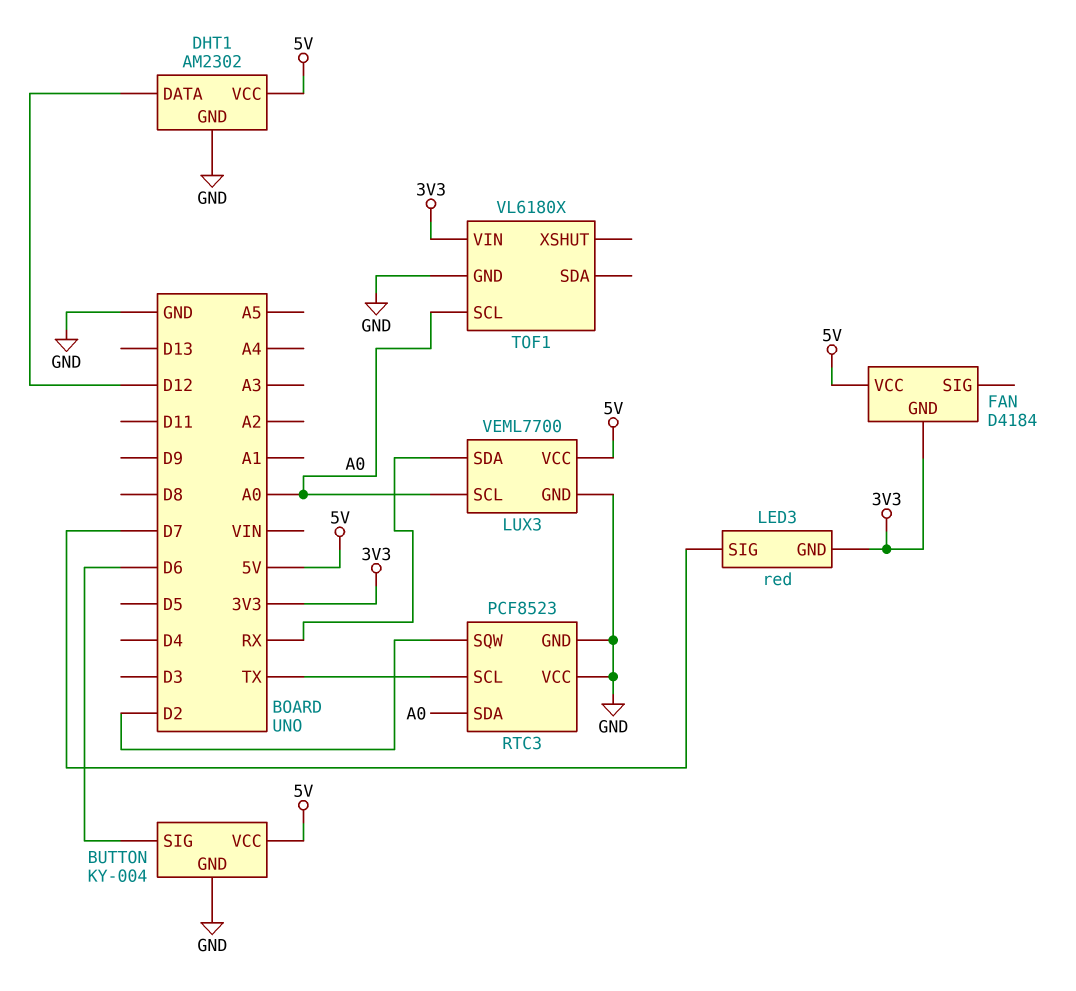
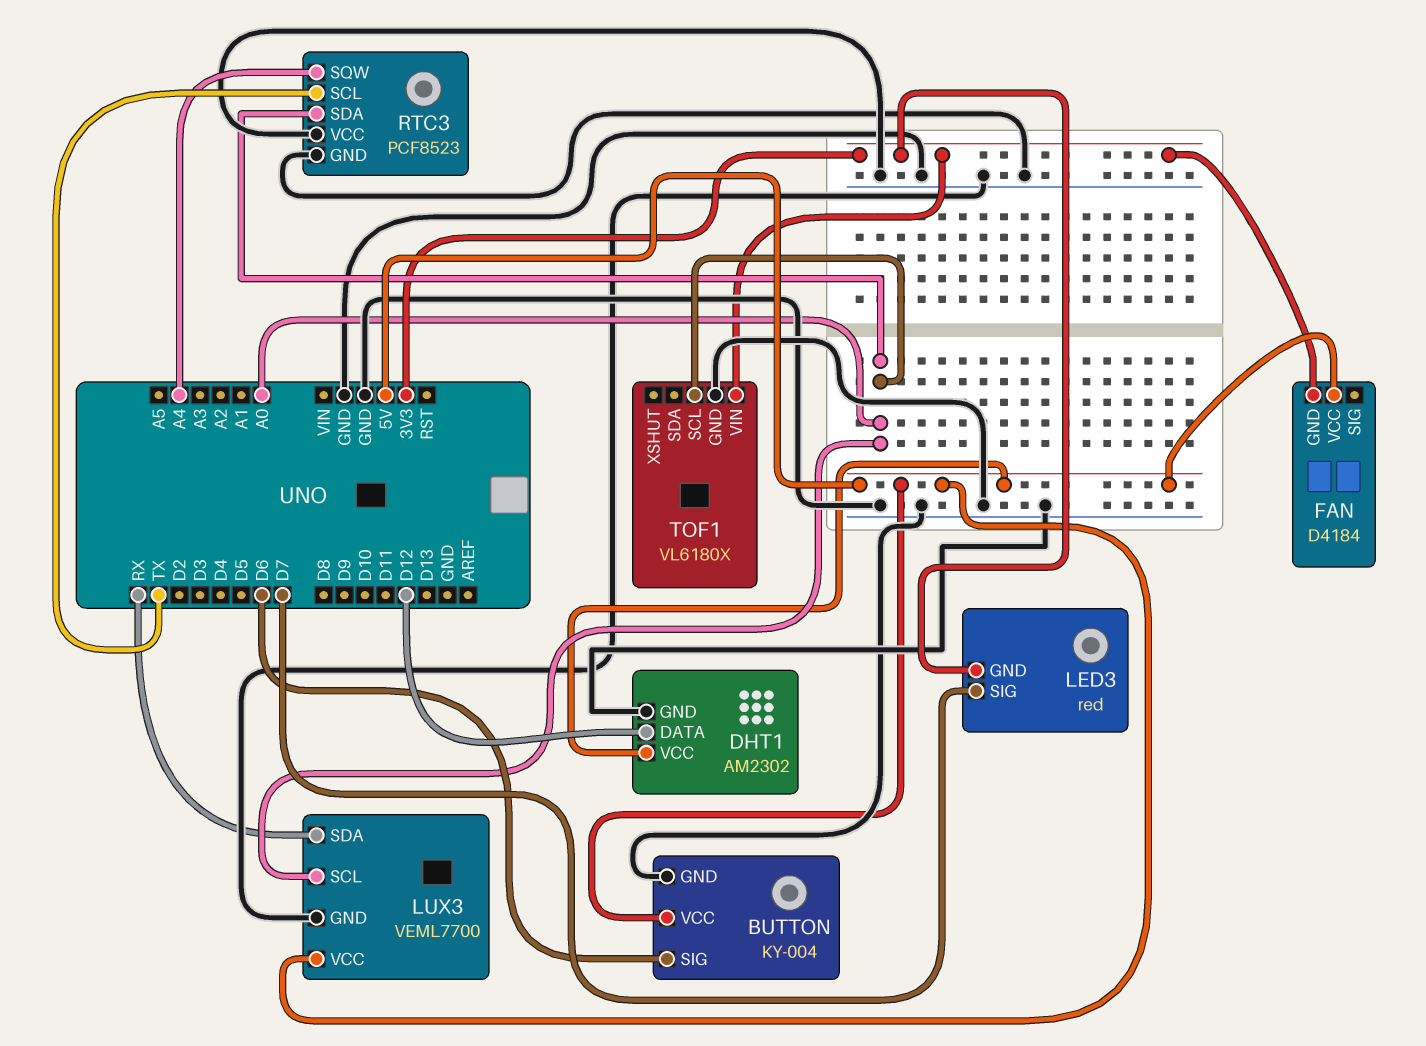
RTC3 pin SQW: D2 -> A4

